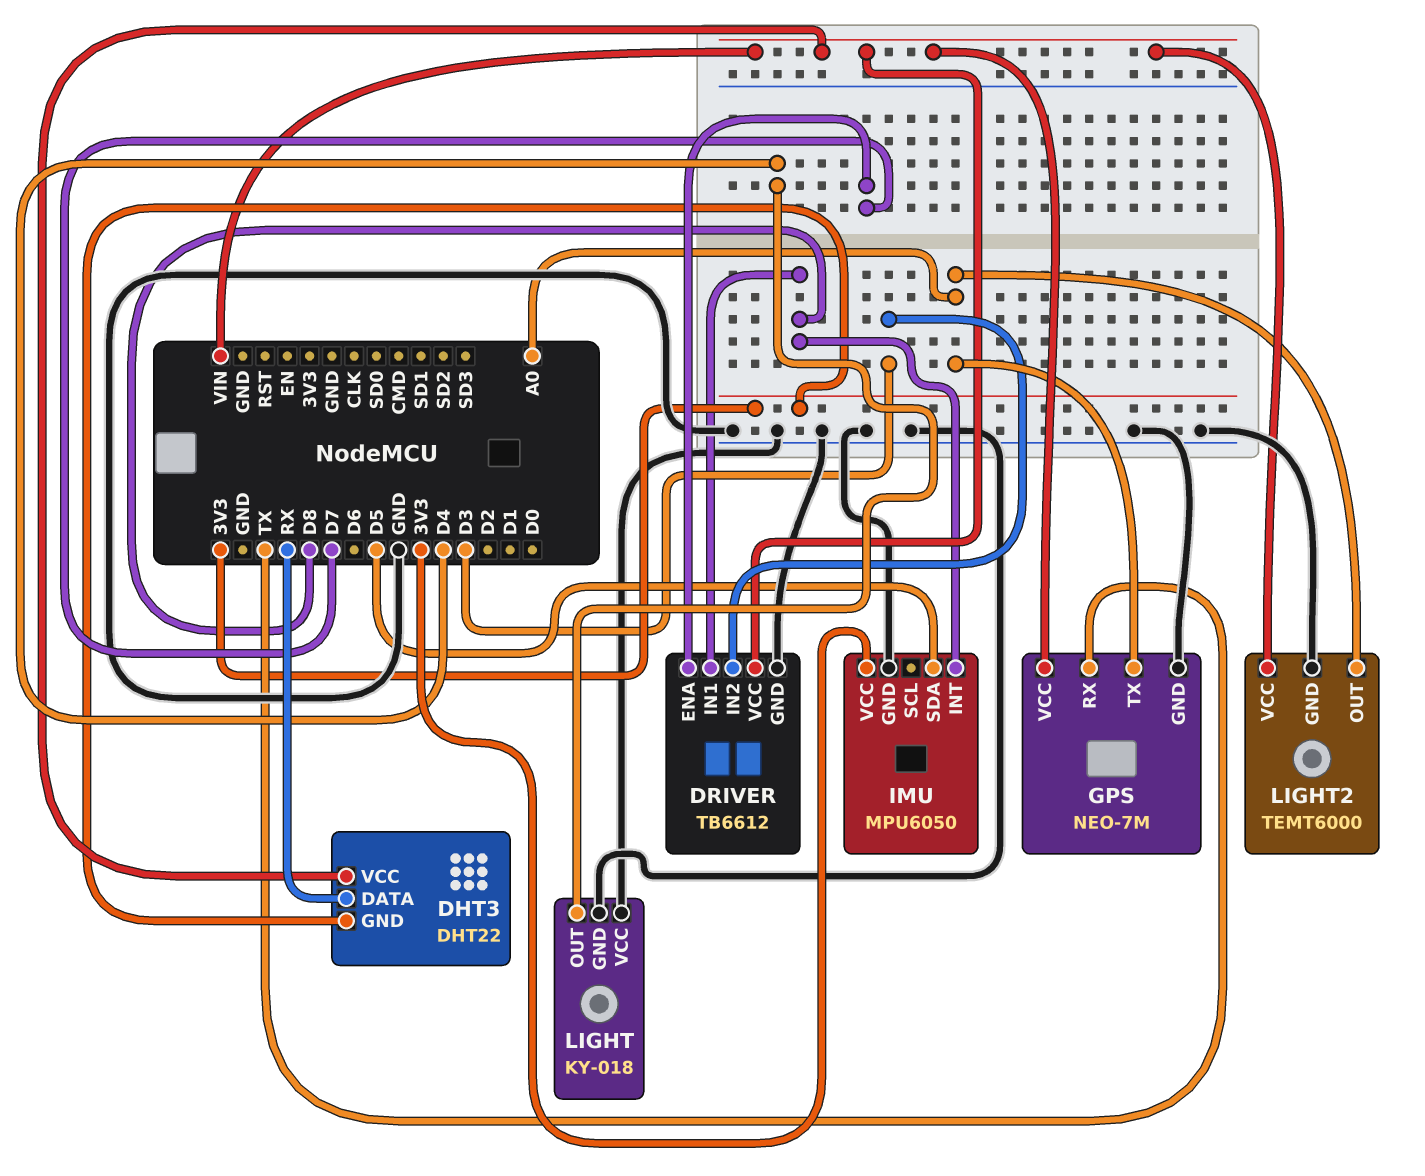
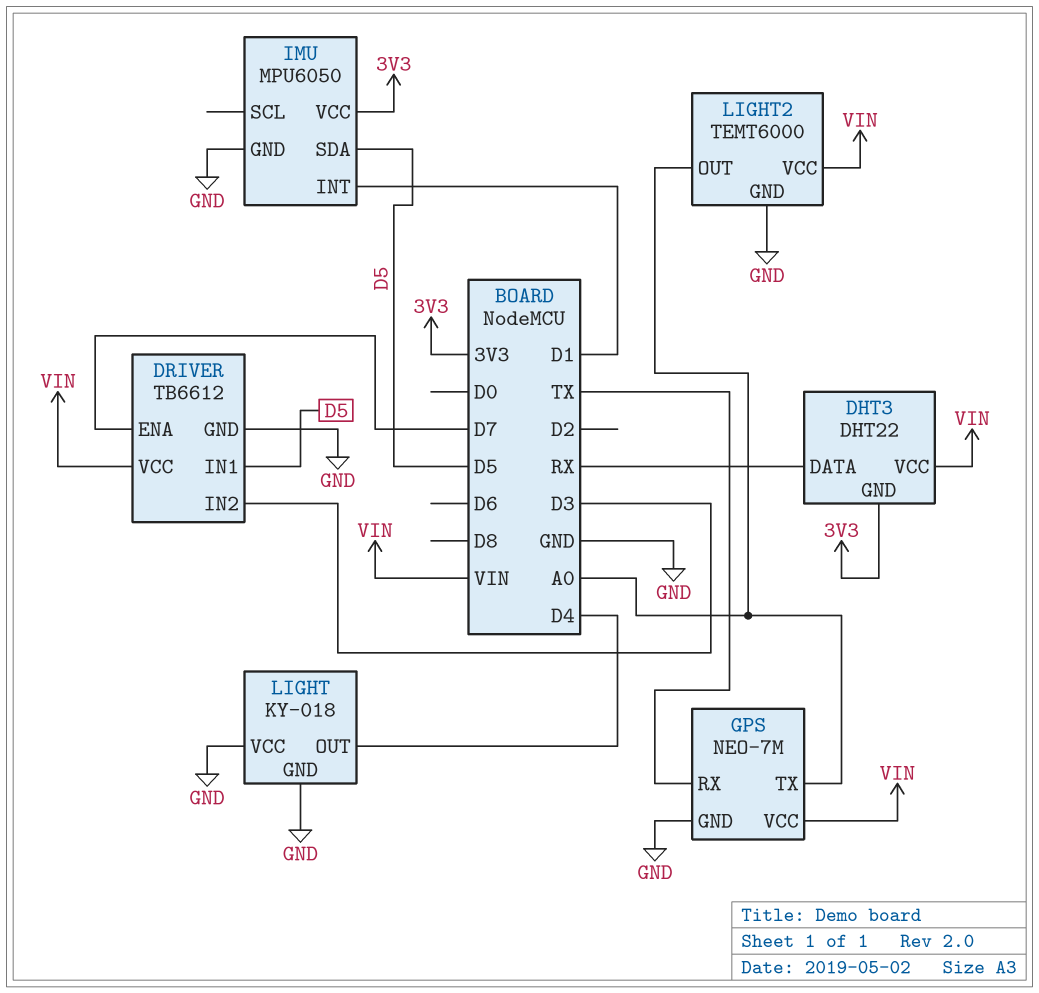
DRIVER pin IN1: D8 -> D5
IMU pin INT: D8 -> D1

